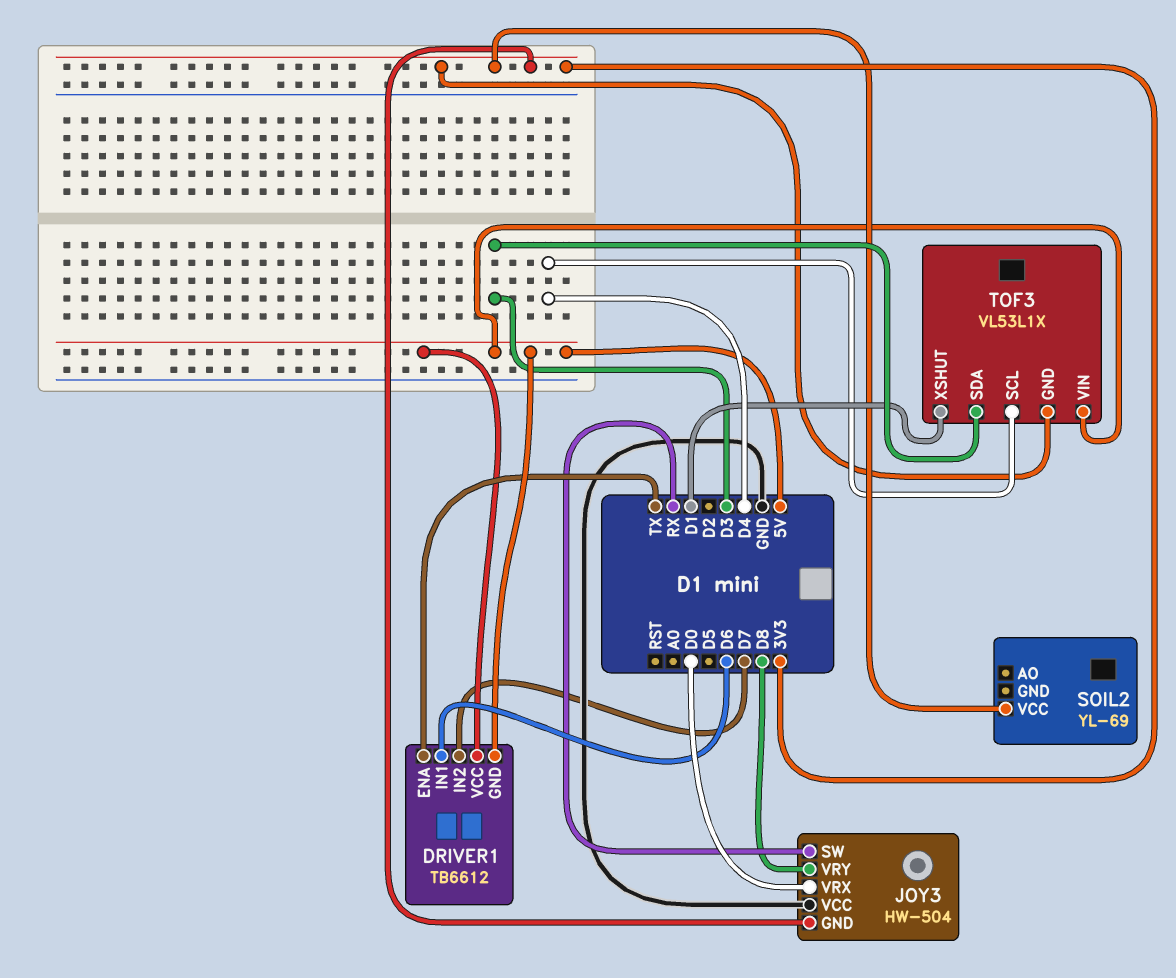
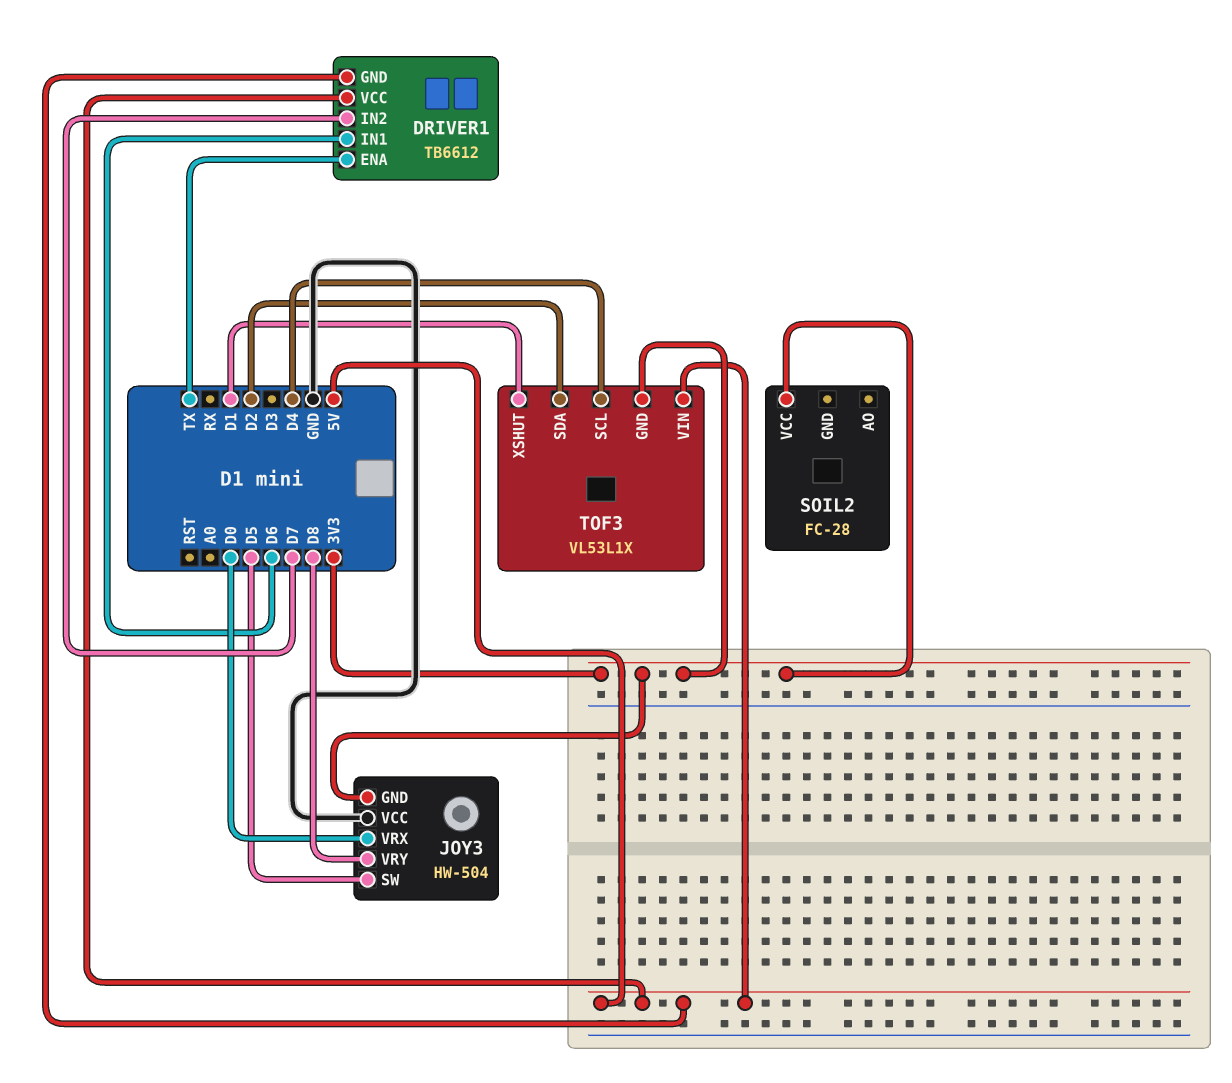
JOY3 pin SW: RX -> D5
SOIL2: YL-69 -> FC-28
TOF3 pin SDA: D3 -> D2

